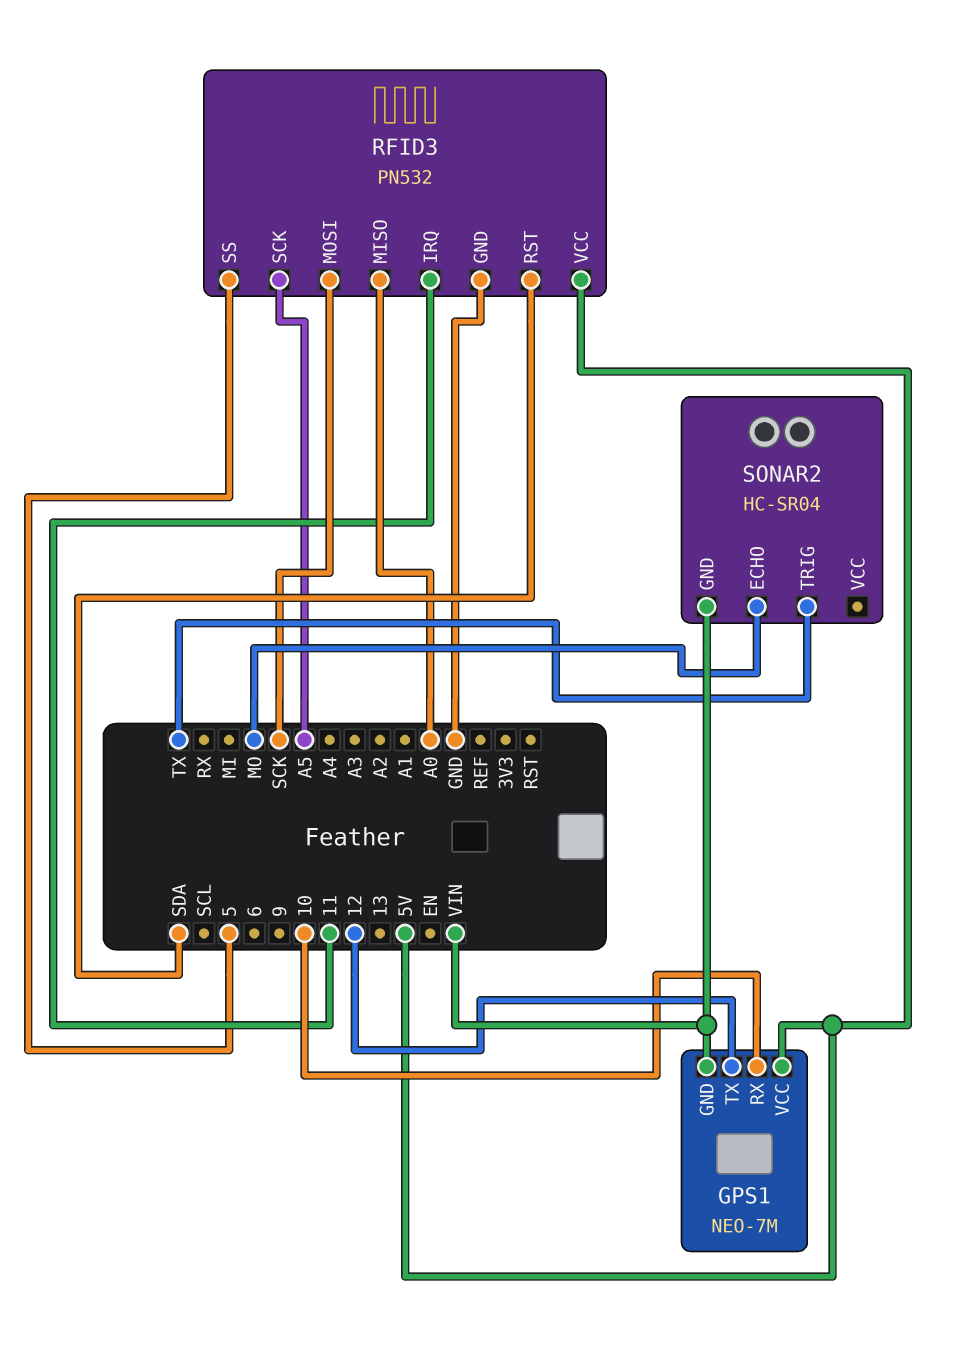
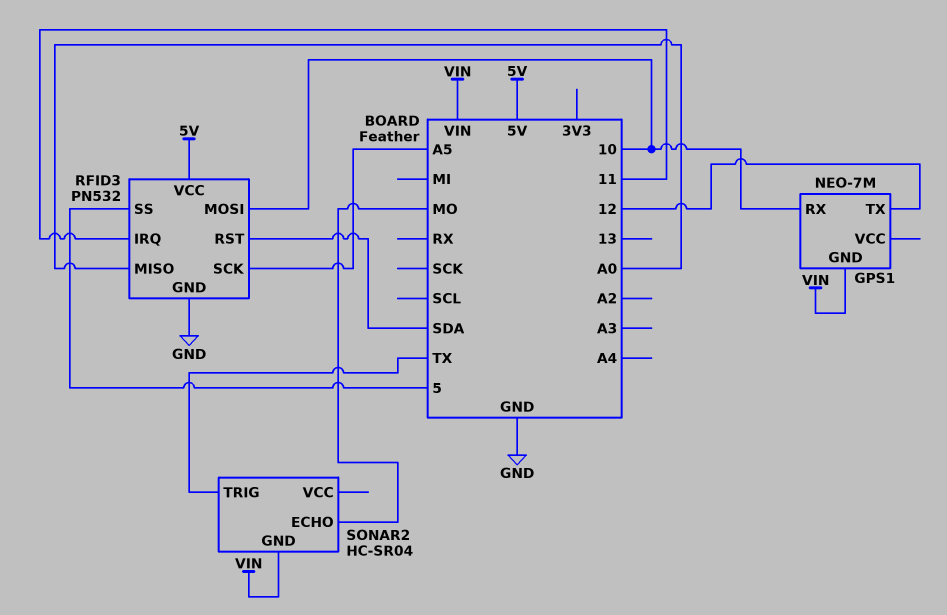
GPS1 pin VCC: 5V -> none
RFID3 pin MOSI: SCK -> 10

